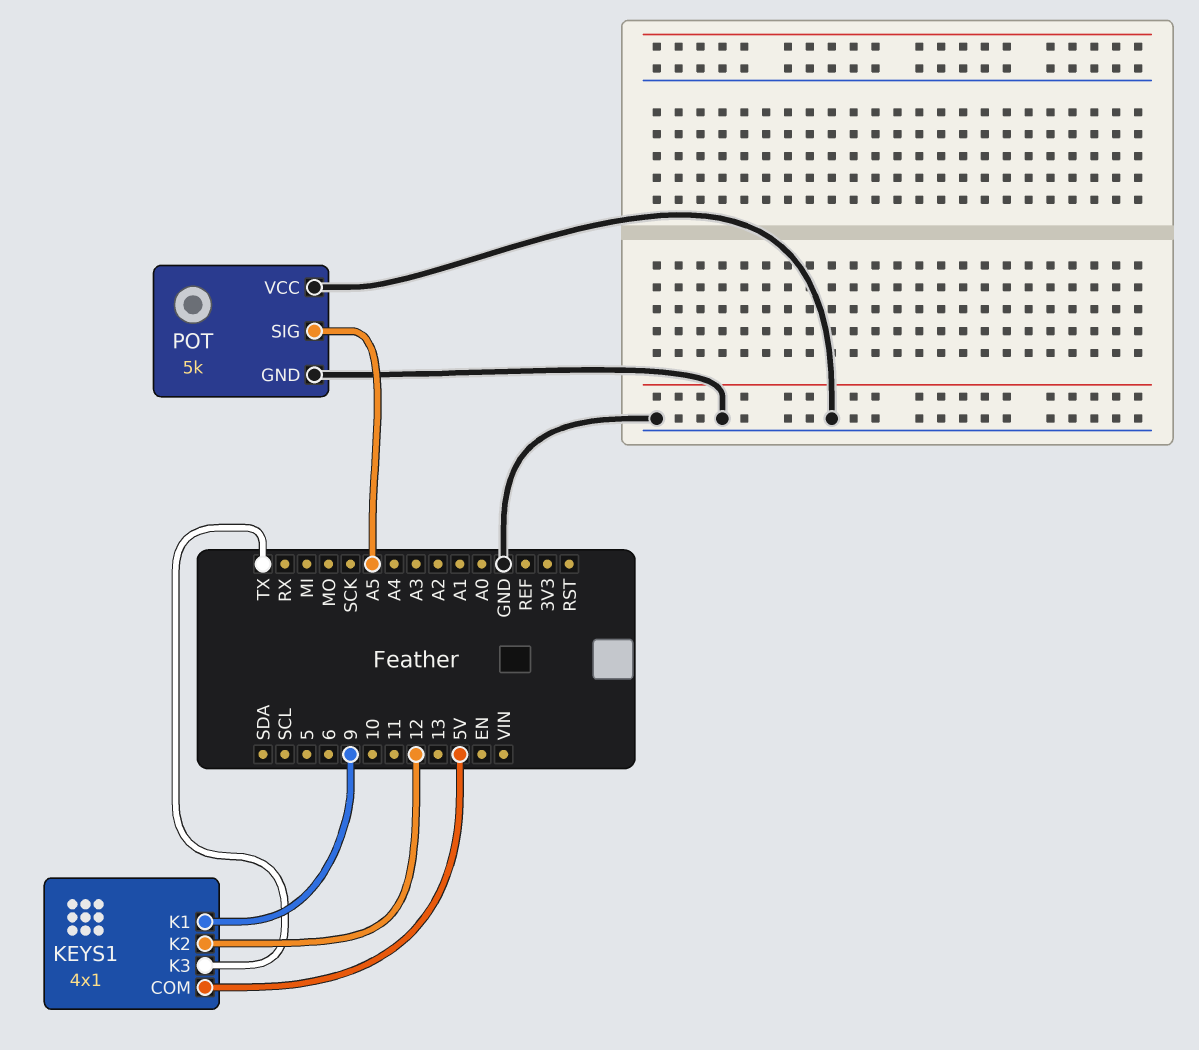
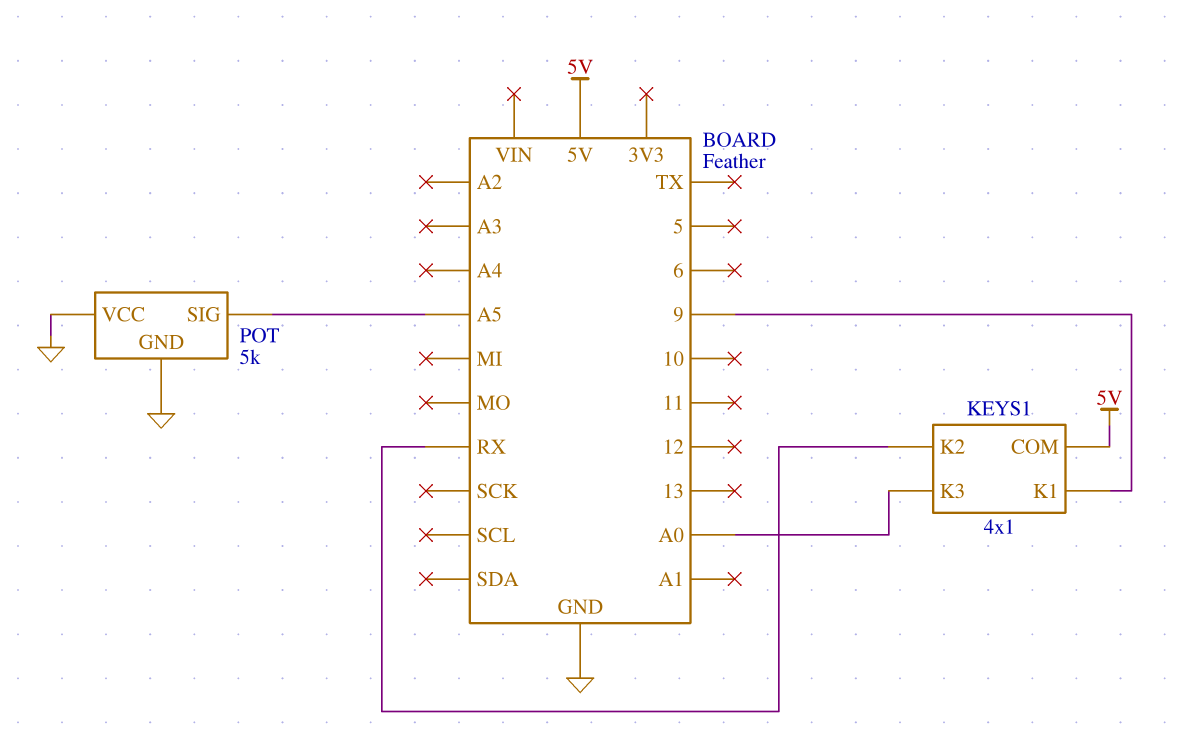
KEYS1 pin K2: 12 -> RX
KEYS1 pin K3: TX -> A0

